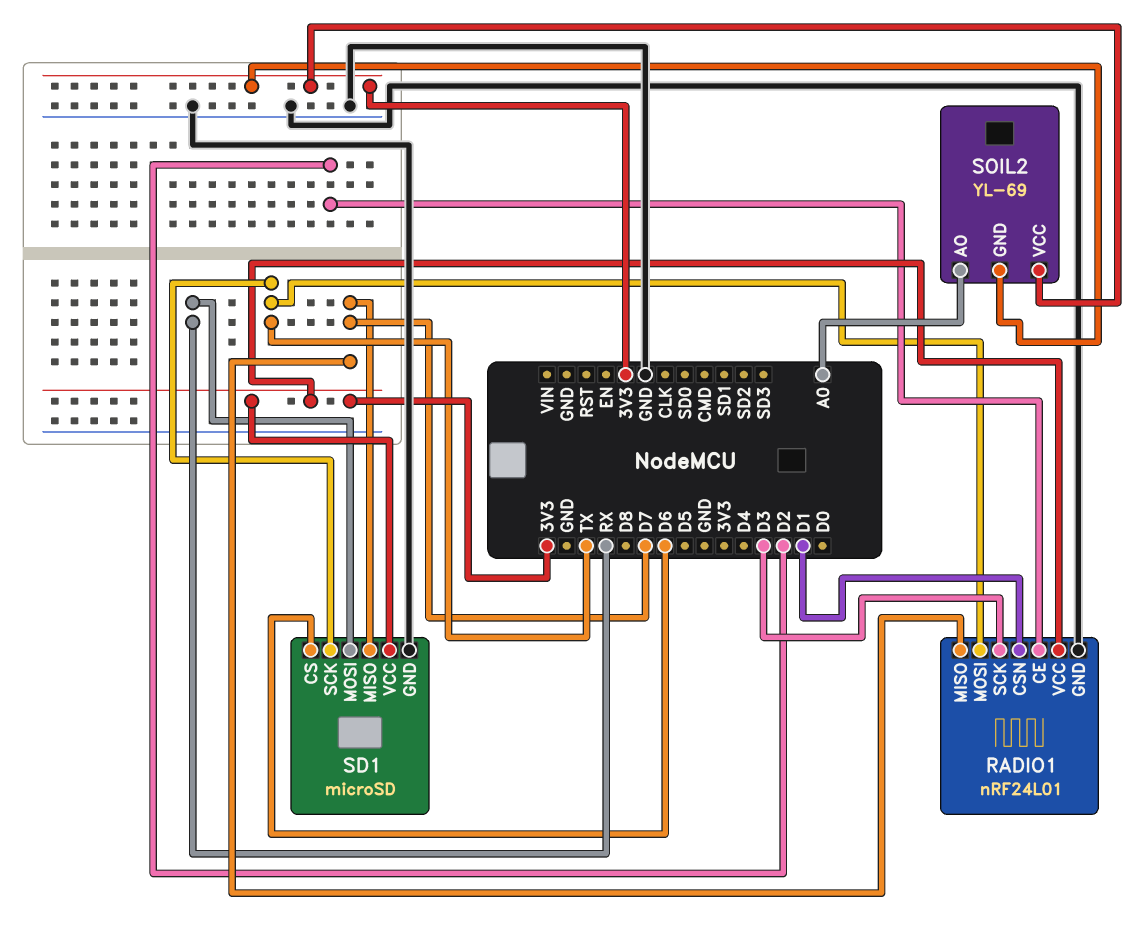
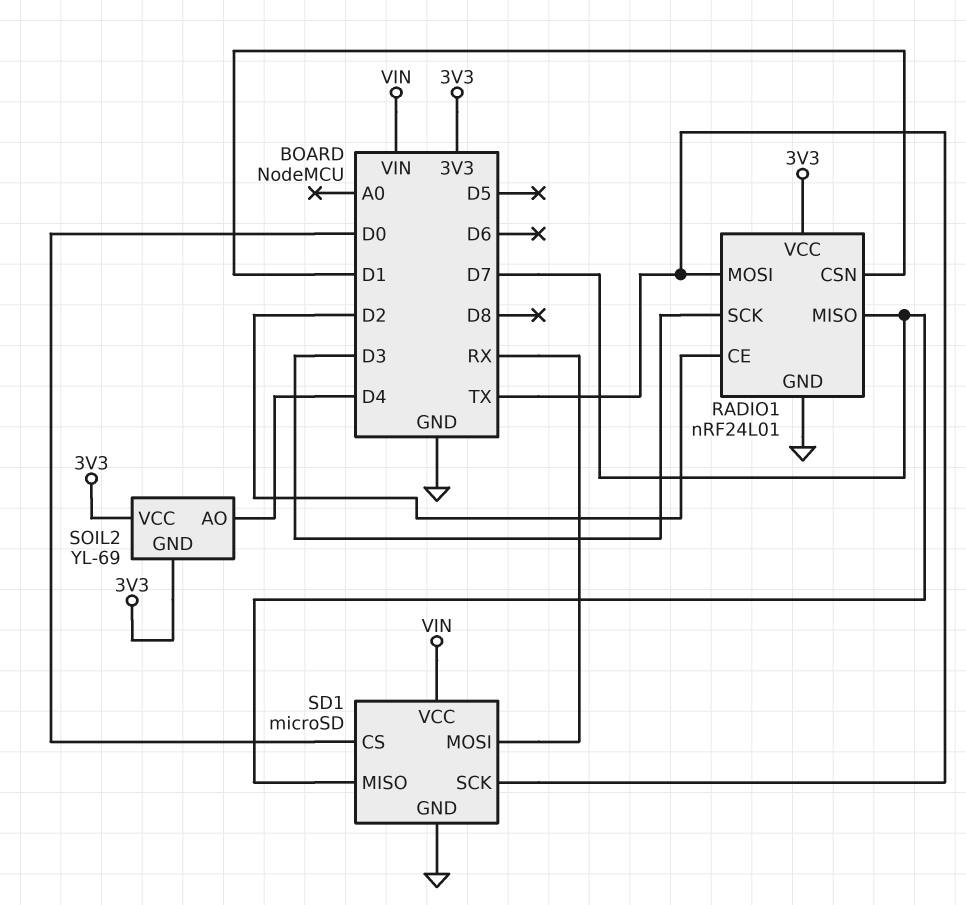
SD1 pin CS: D6 -> D0
SD1 pin VCC: 3V3 -> VIN
SOIL2 pin AO: A0 -> D4

